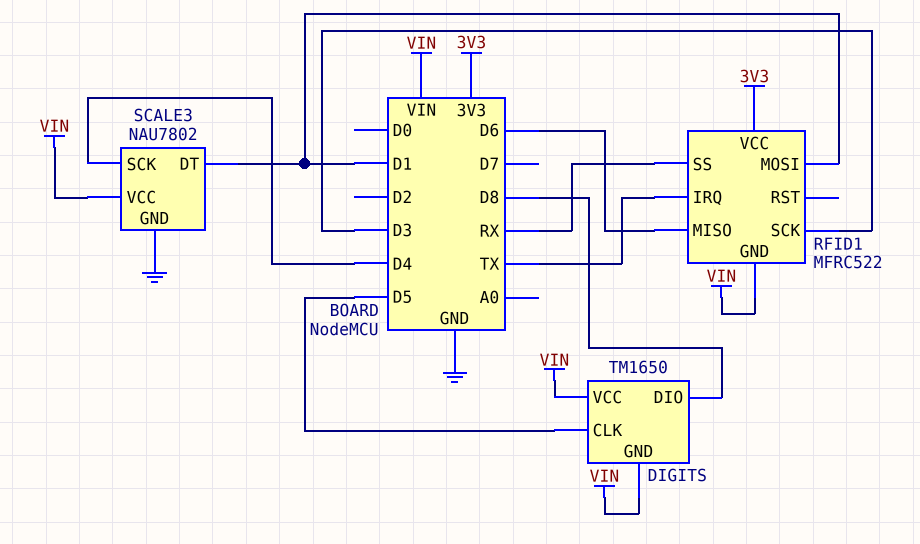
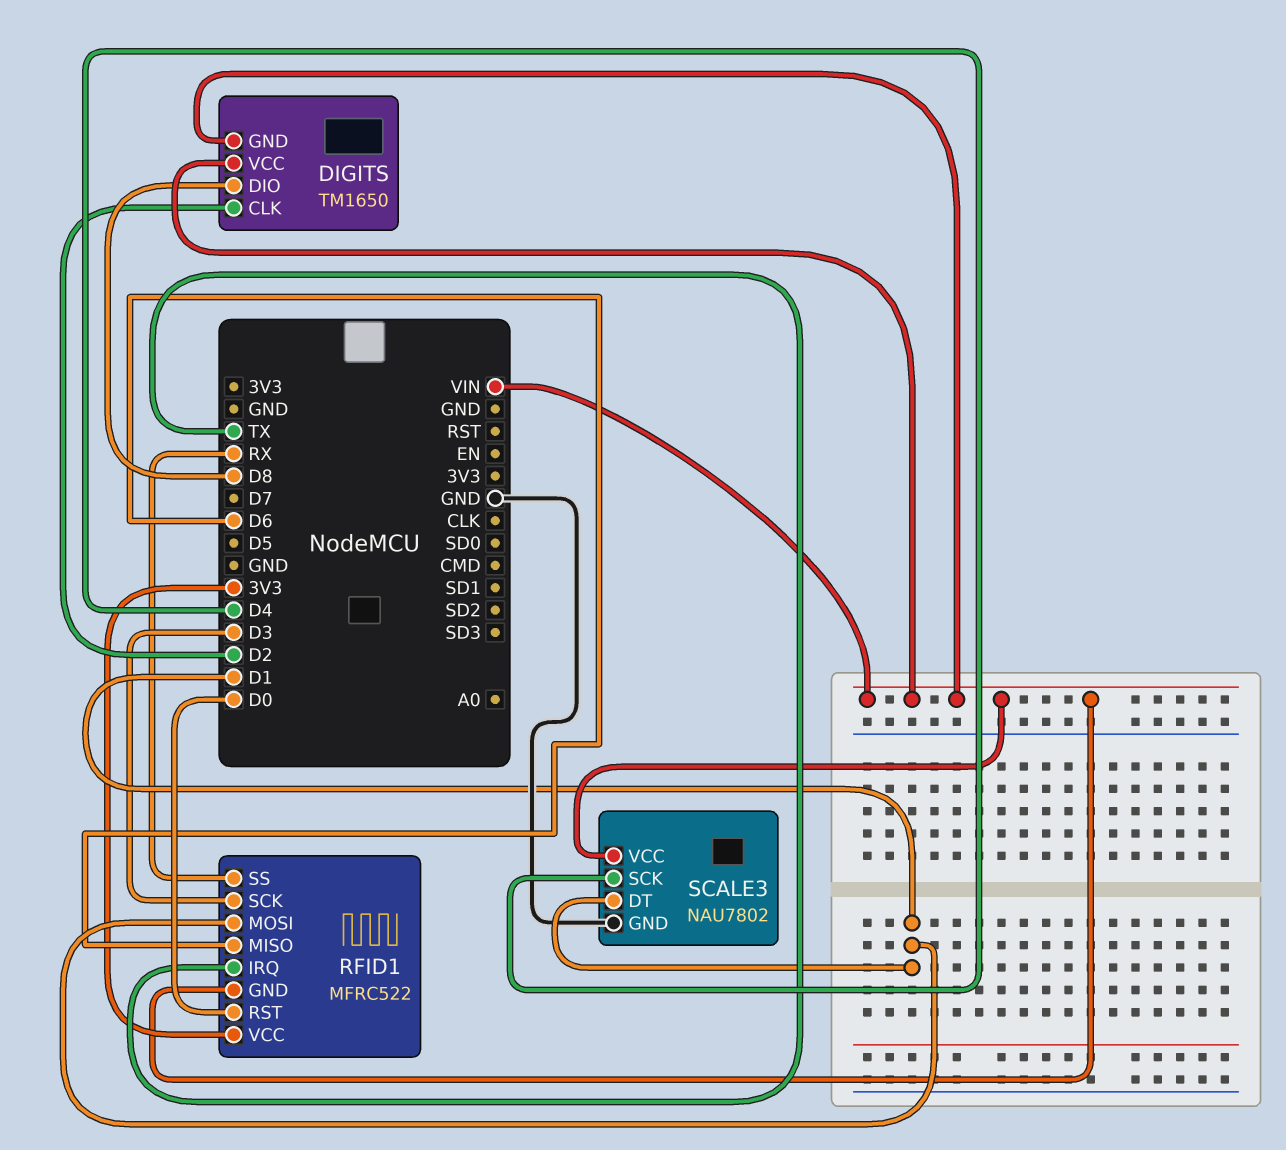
DIGITS pin CLK: D5 -> D2
RFID1 pin RST: none -> D0

